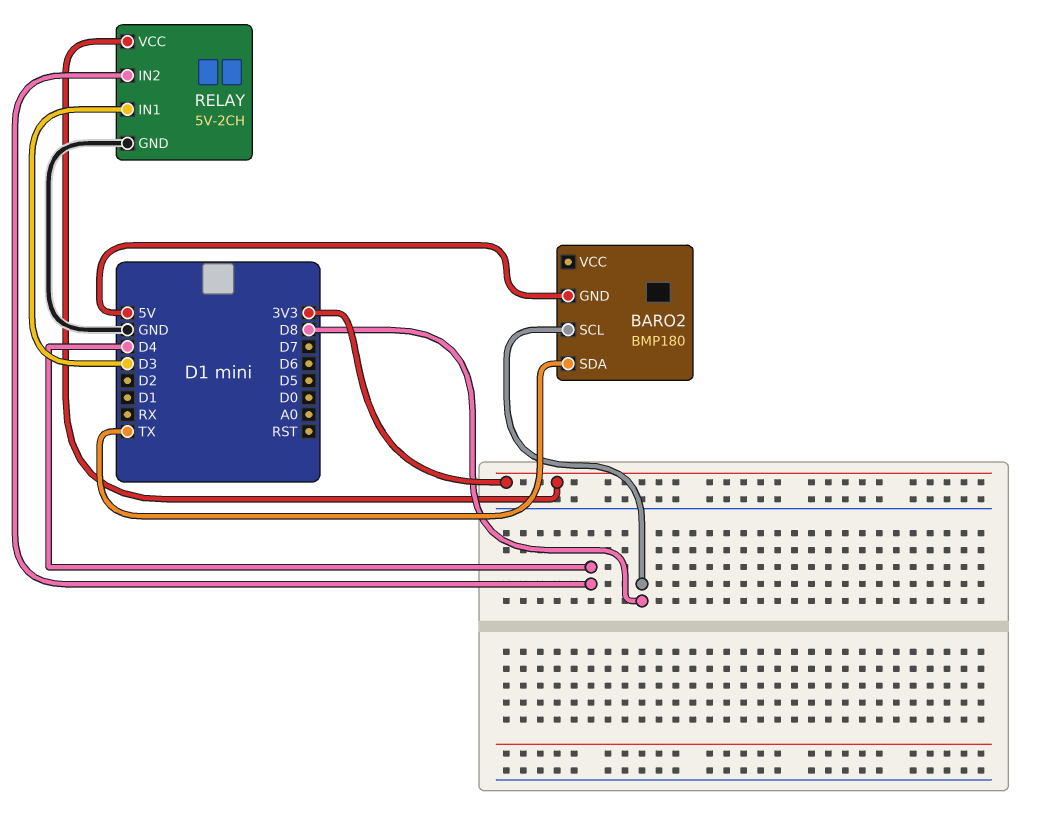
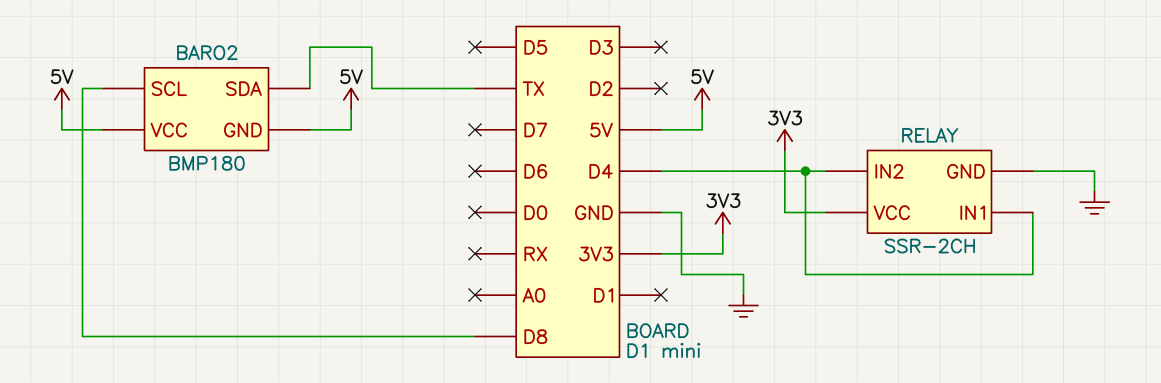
BARO2 pin VCC: none -> 5V
RELAY: 5V-2CH -> SSR-2CH
RELAY pin IN1: D3 -> D4

